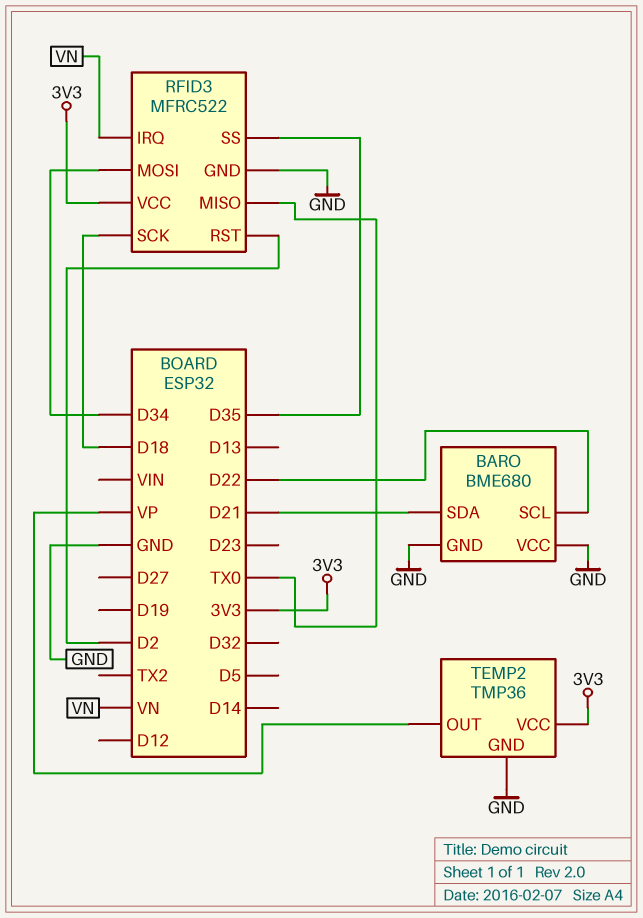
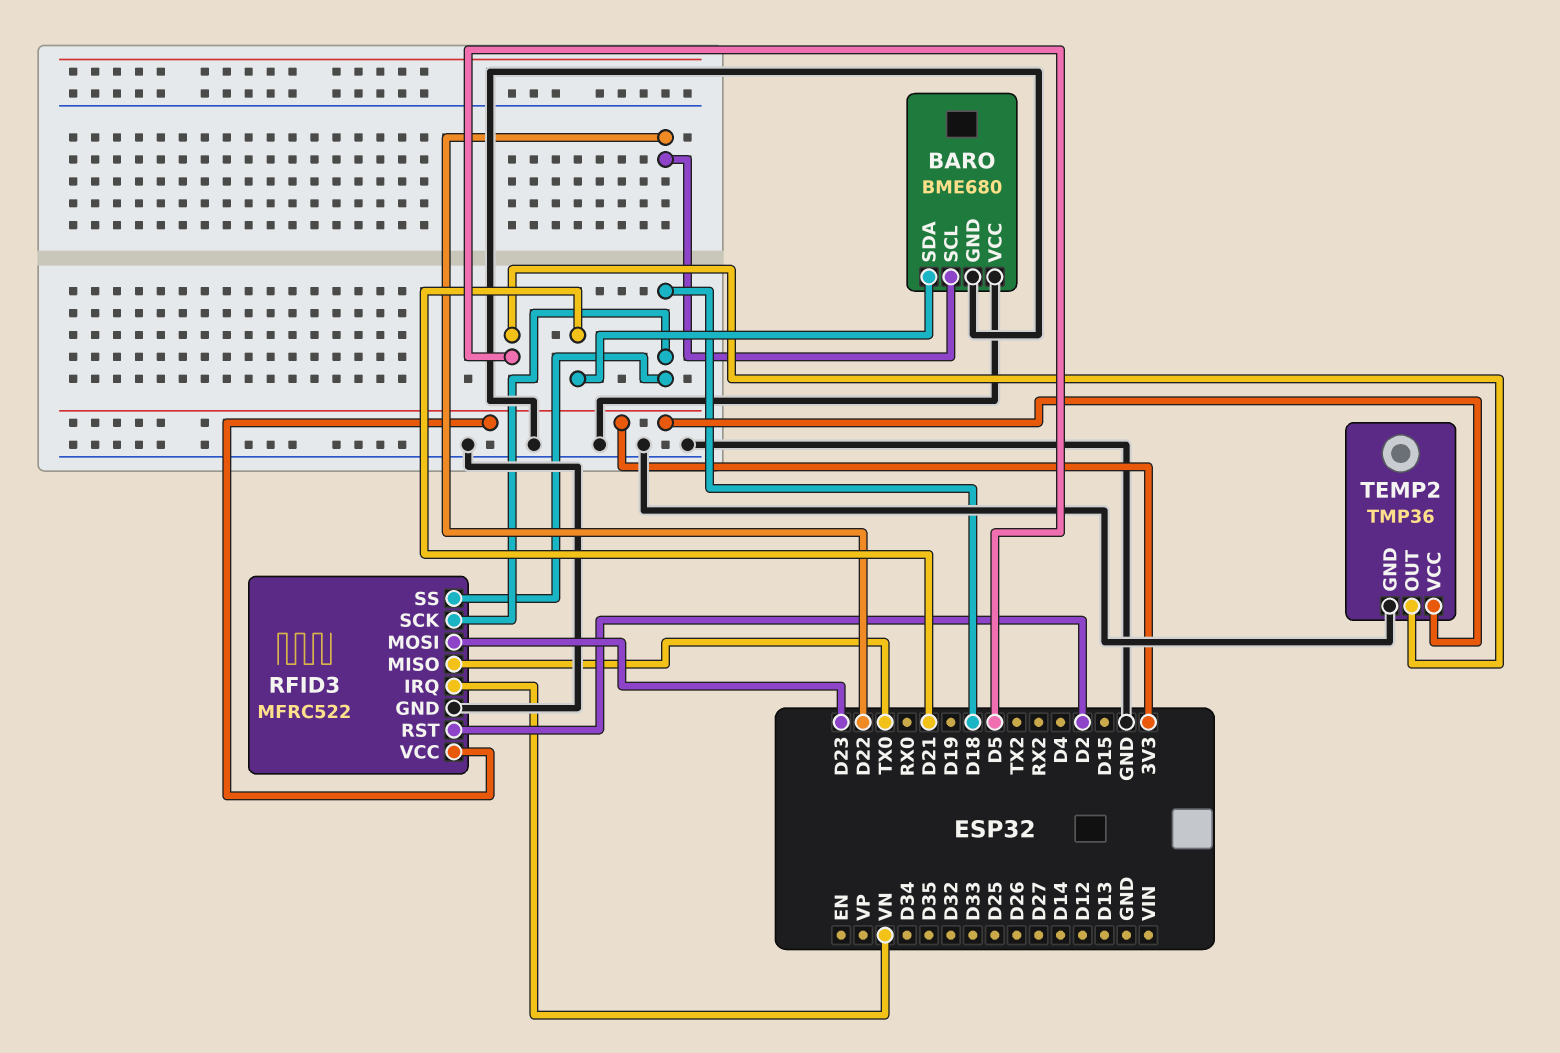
RFID3 pin MOSI: D34 -> D23
RFID3 pin SS: D35 -> D18
TEMP2 pin OUT: VP -> D5

